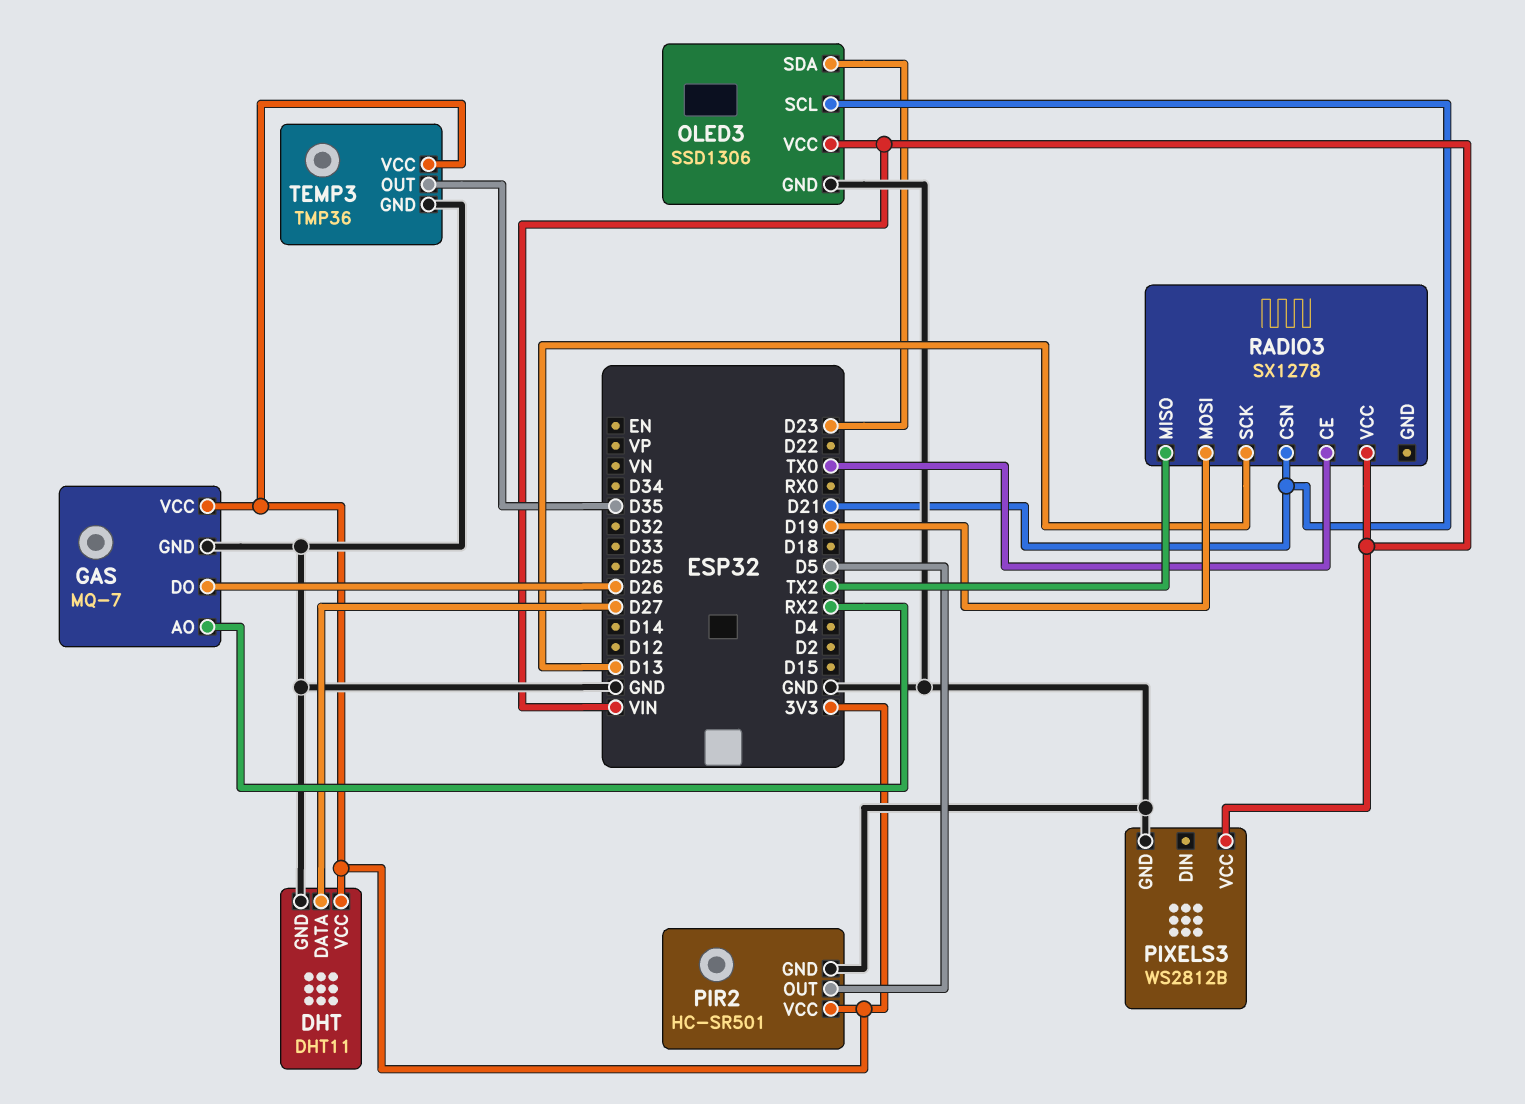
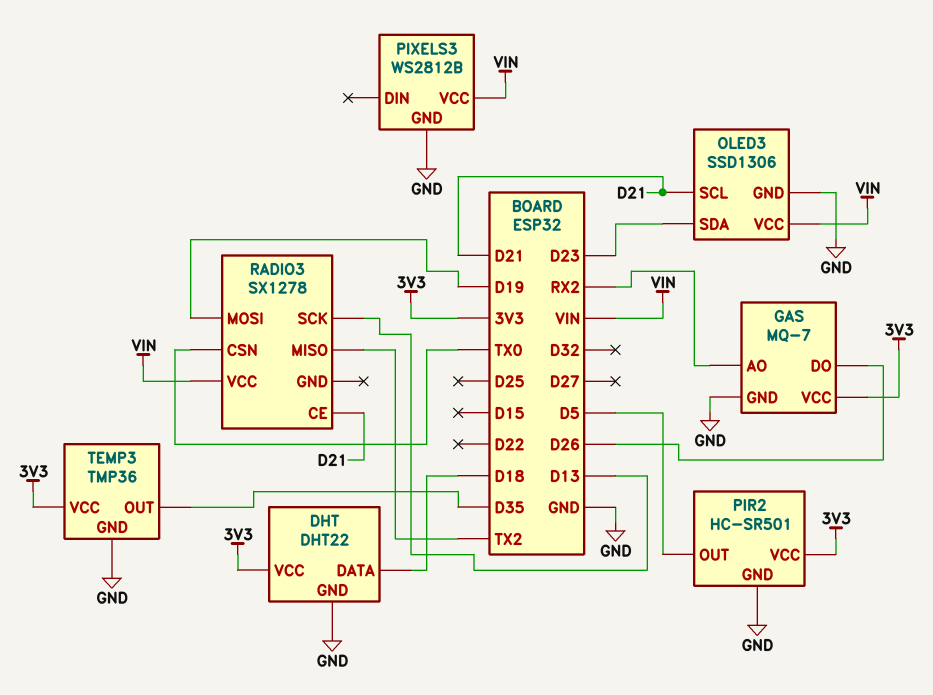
DHT: DHT11 -> DHT22
DHT pin DATA: D27 -> D18
RADIO3 pin CE: TX0 -> D21
RADIO3 pin CSN: D21 -> TX0

